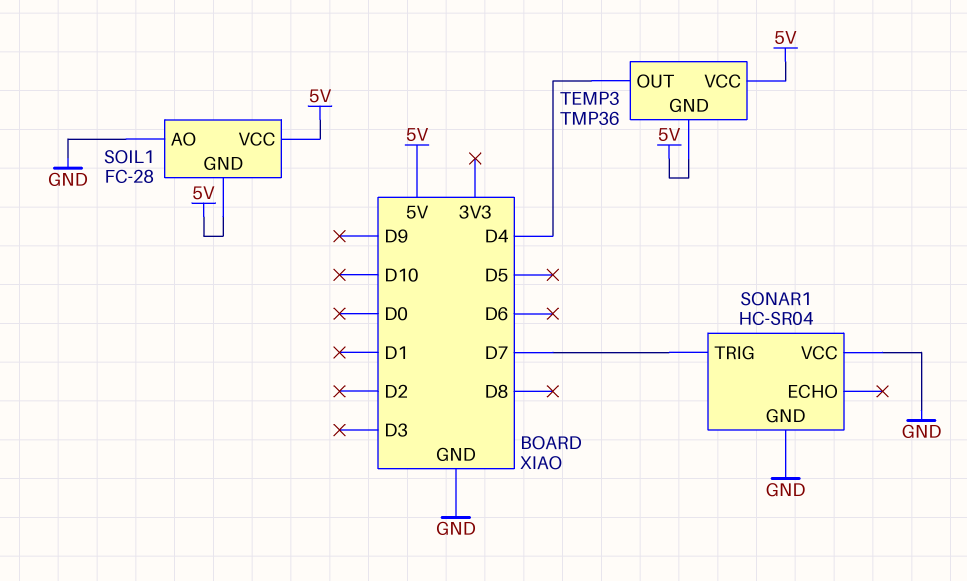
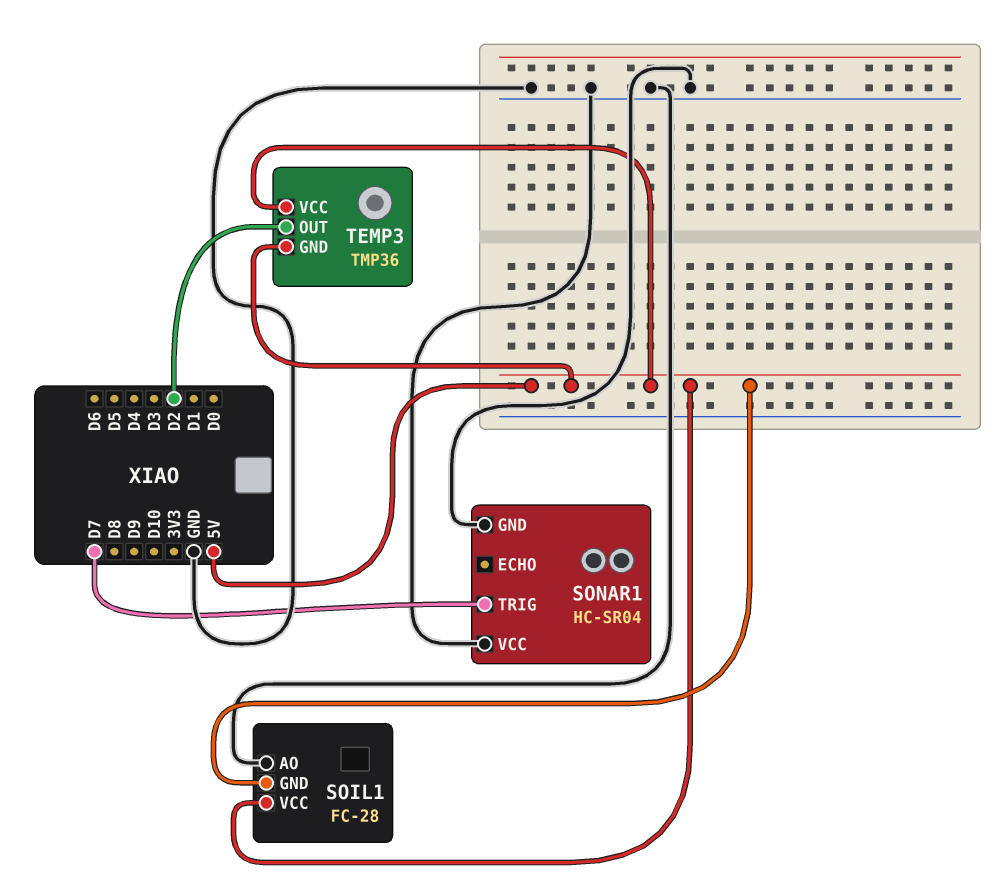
TEMP3 pin OUT: D4 -> D2

